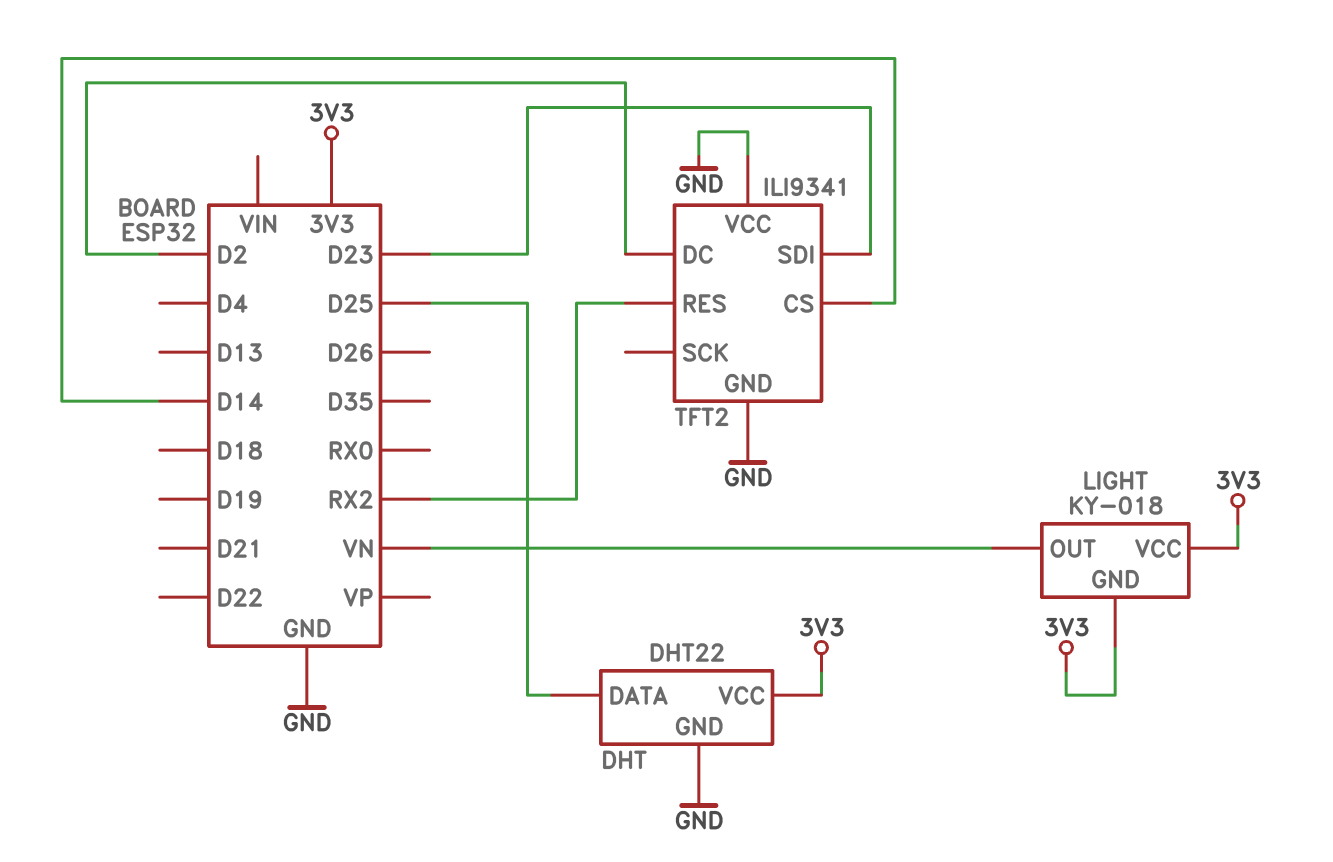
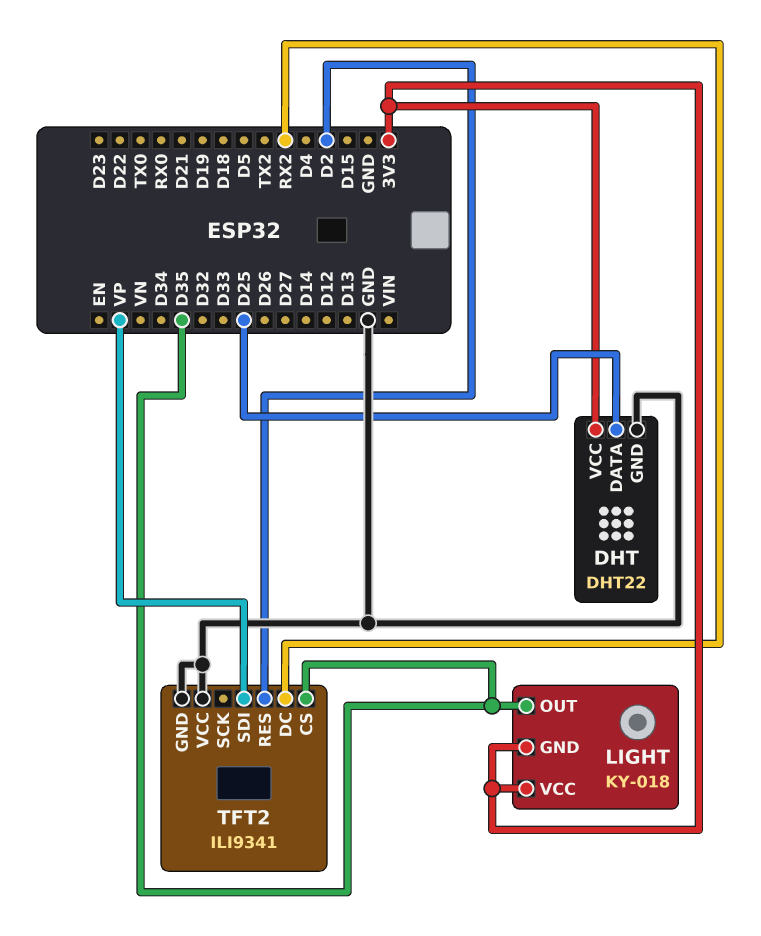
LIGHT pin OUT: VN -> D35
TFT2 pin CS: D14 -> D35
TFT2 pin DC: D2 -> RX2
TFT2 pin RES: RX2 -> D2
TFT2 pin SDI: D23 -> VP

